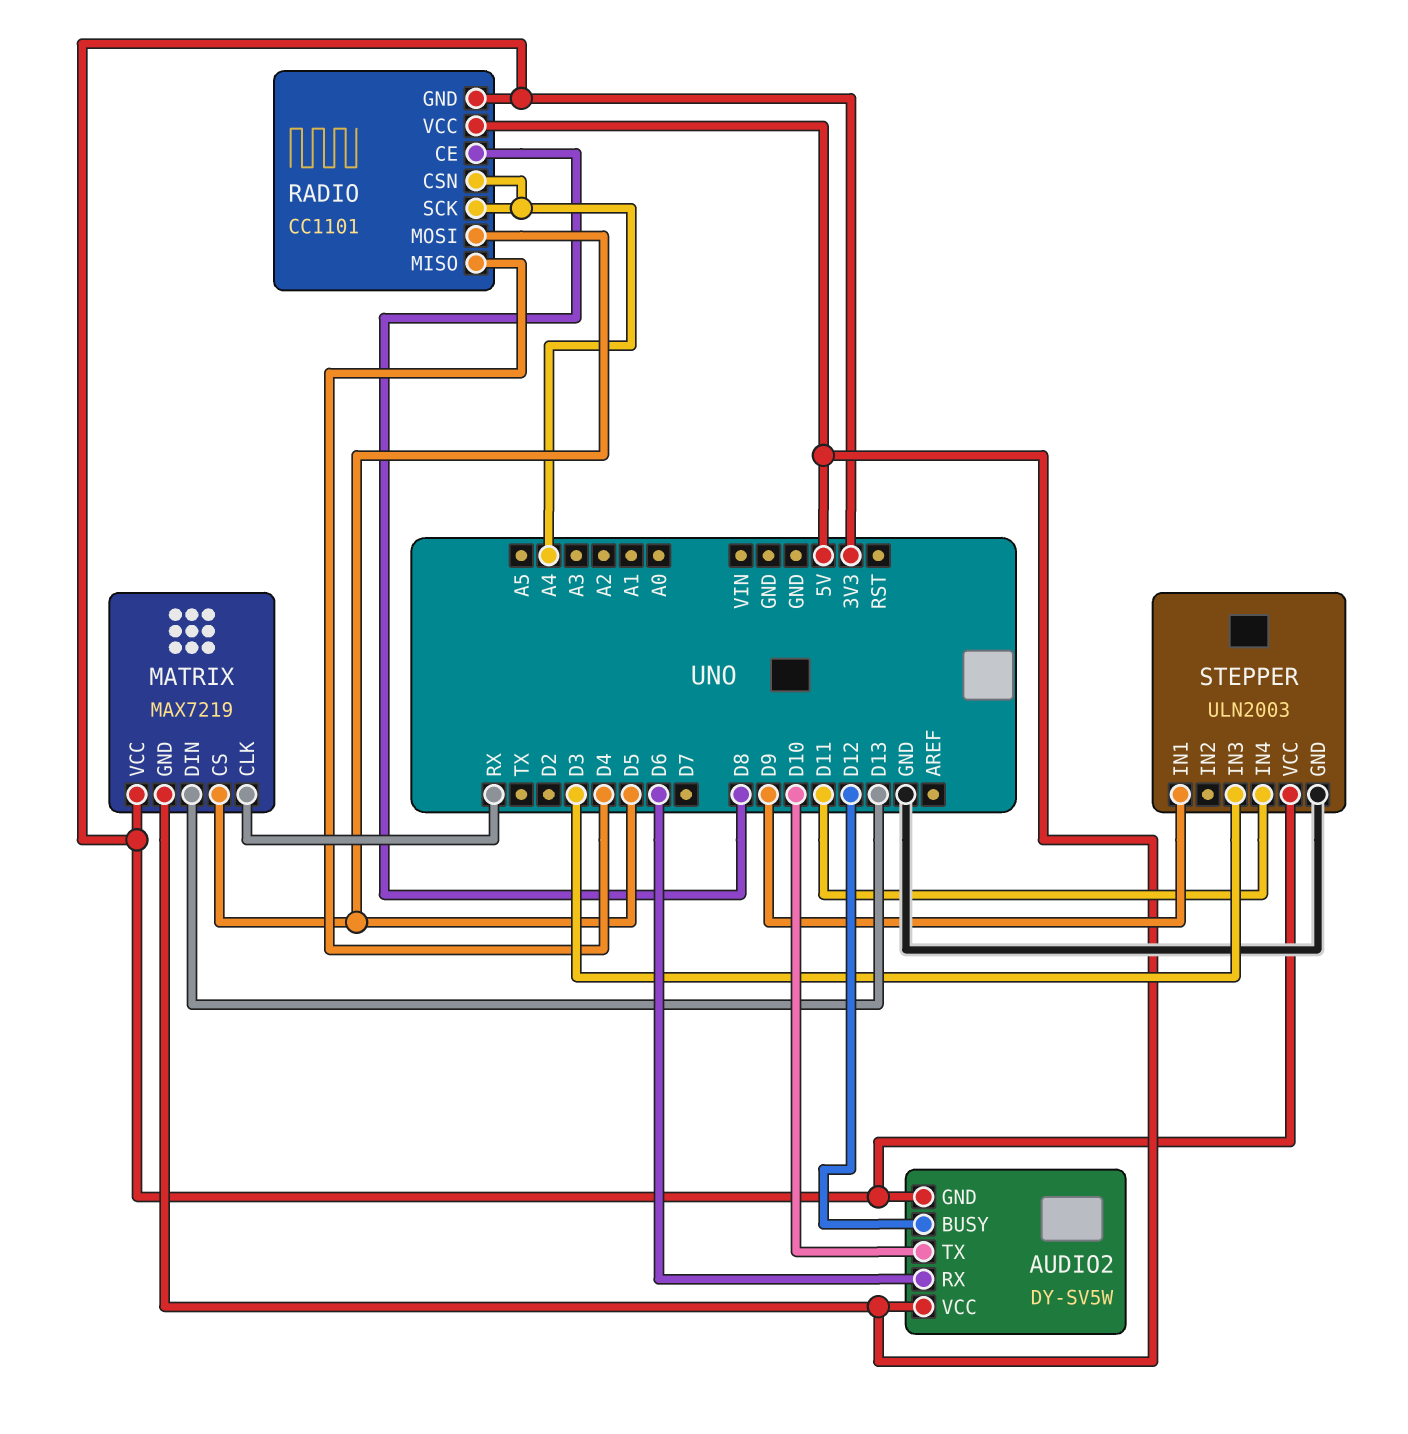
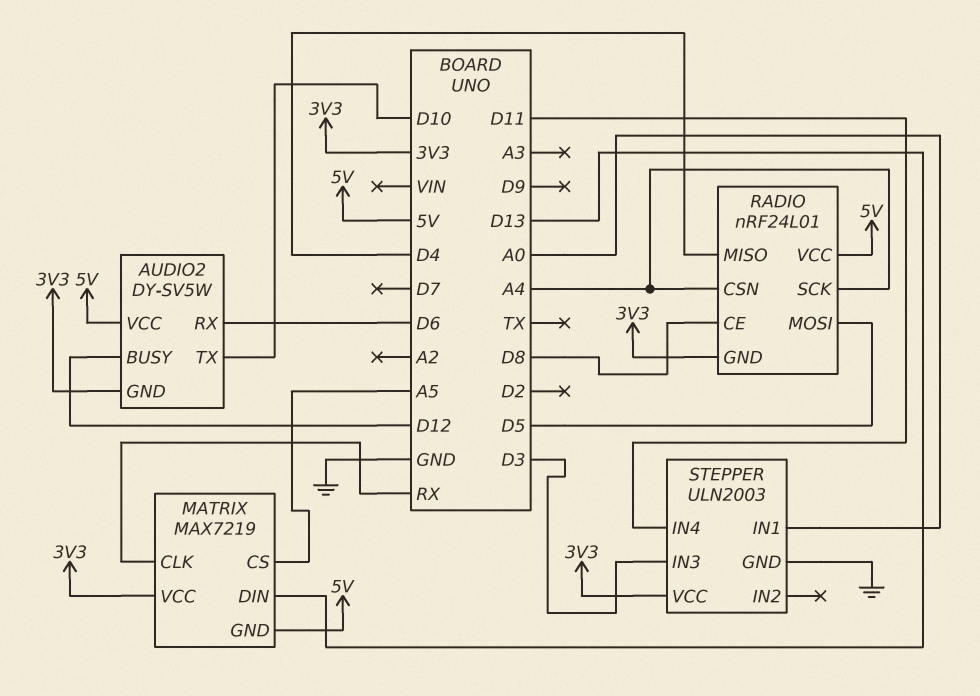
MATRIX pin CS: D5 -> A5
RADIO: CC1101 -> nRF24L01
STEPPER pin IN1: D9 -> A0

